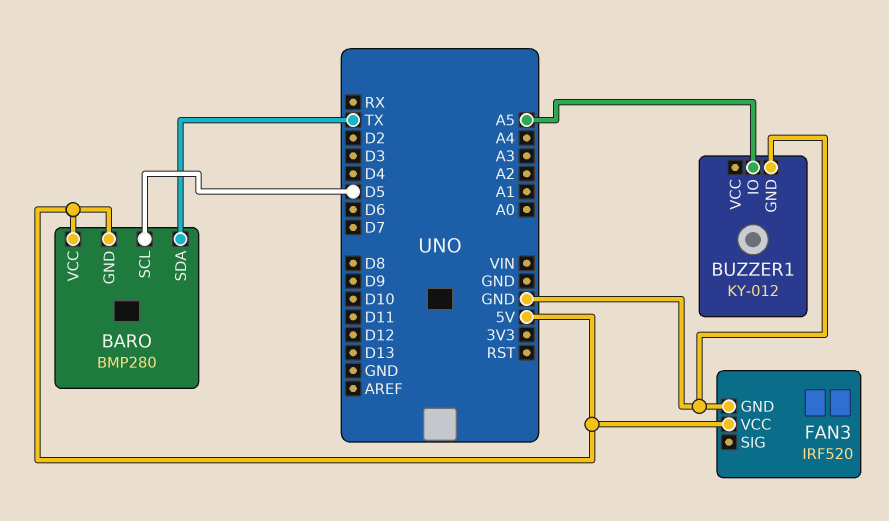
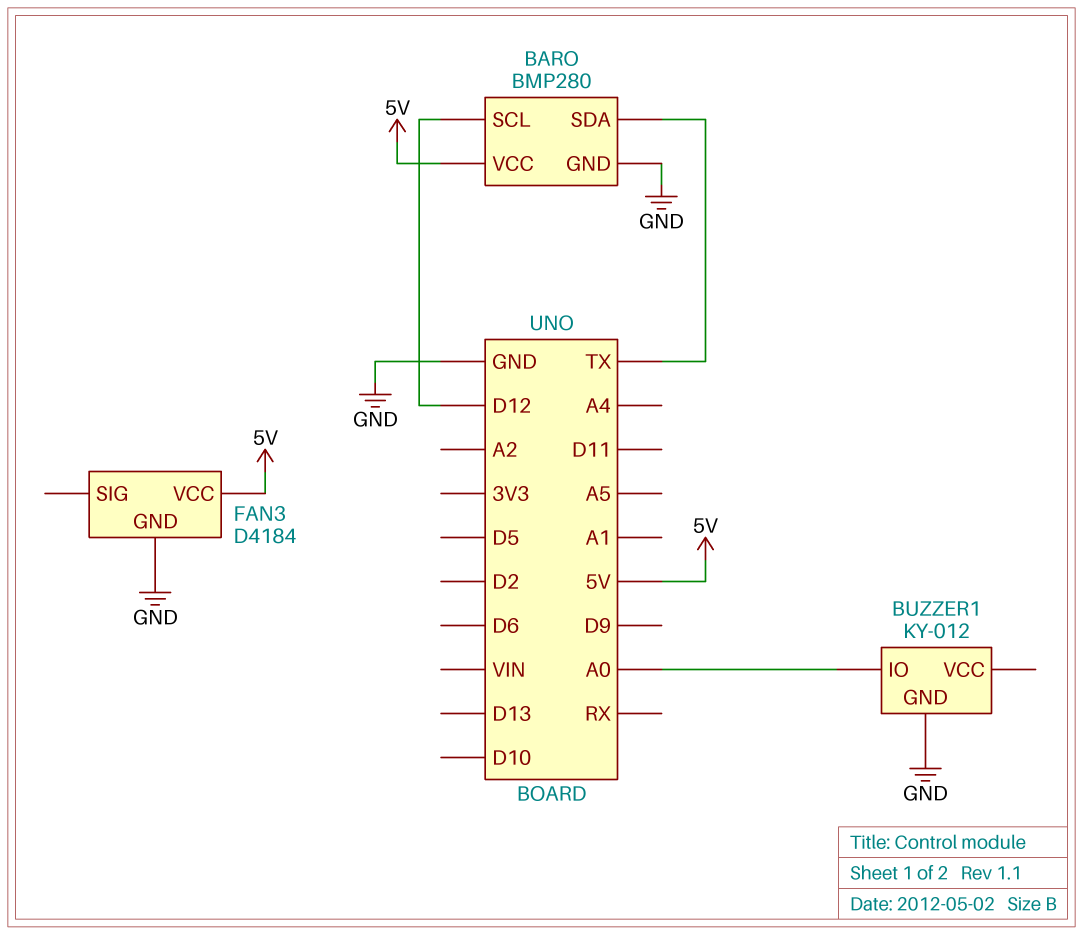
BARO pin GND: 5V -> GND
BARO pin SCL: D5 -> D12
BUZZER1 pin IO: A5 -> A0
FAN3: IRF520 -> D4184

